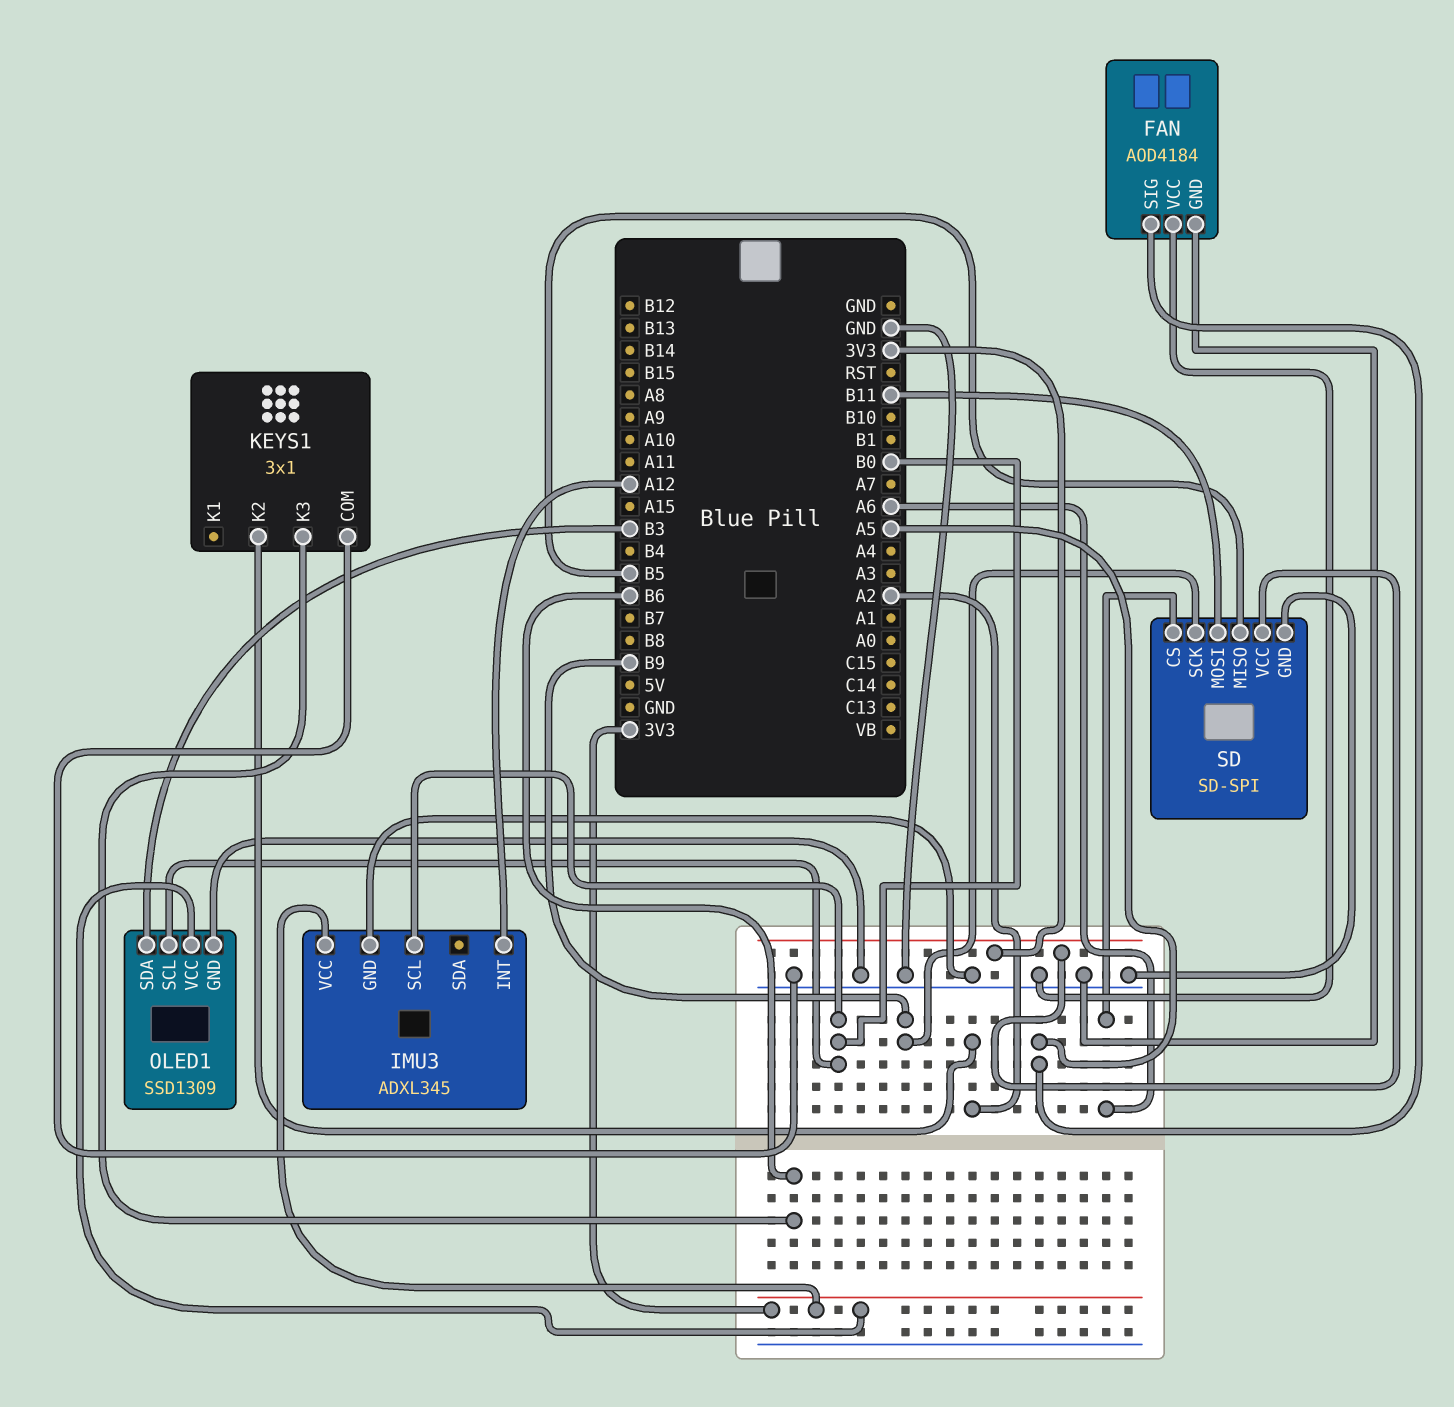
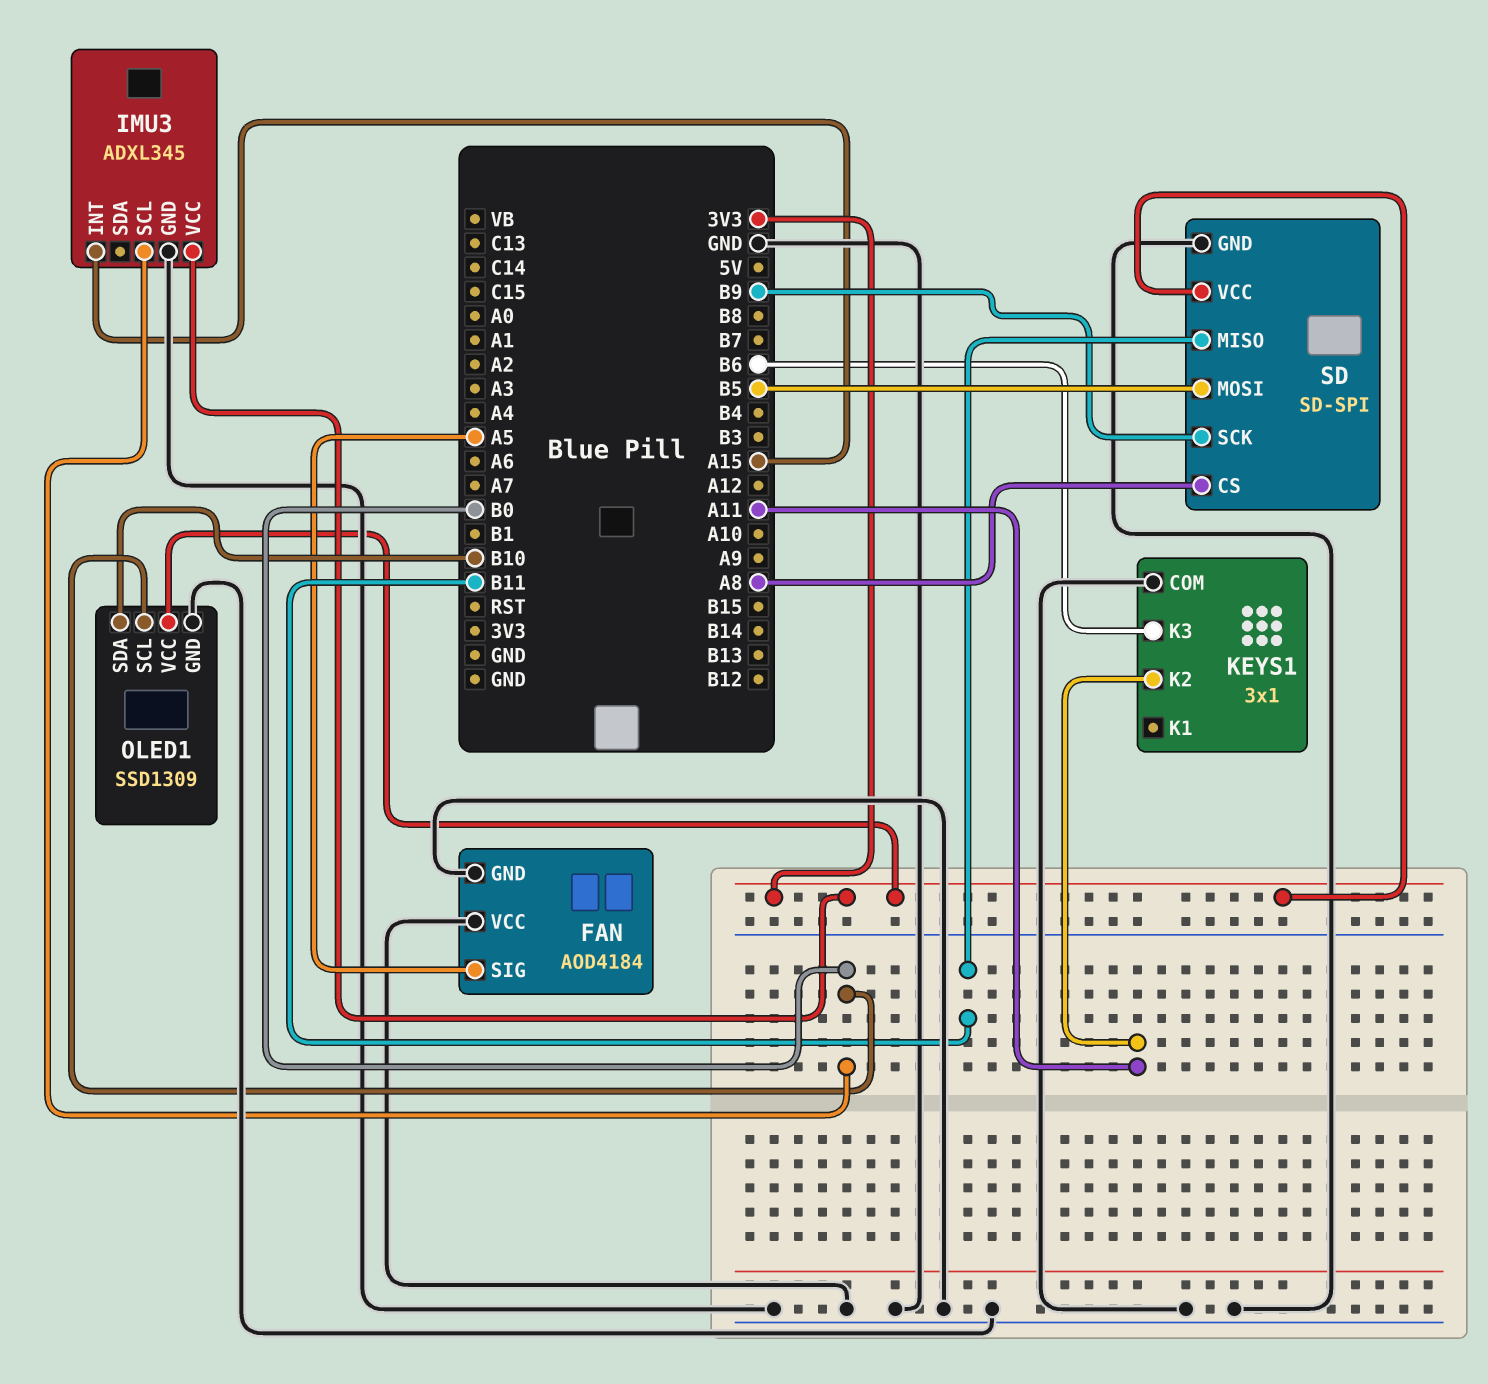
IMU3 pin INT: A12 -> A15
KEYS1 pin K2: A2 -> A11
OLED1 pin SDA: B3 -> B10
SD pin CS: A6 -> A8
SD pin MISO: B5 -> B11
SD pin MOSI: B11 -> B5

